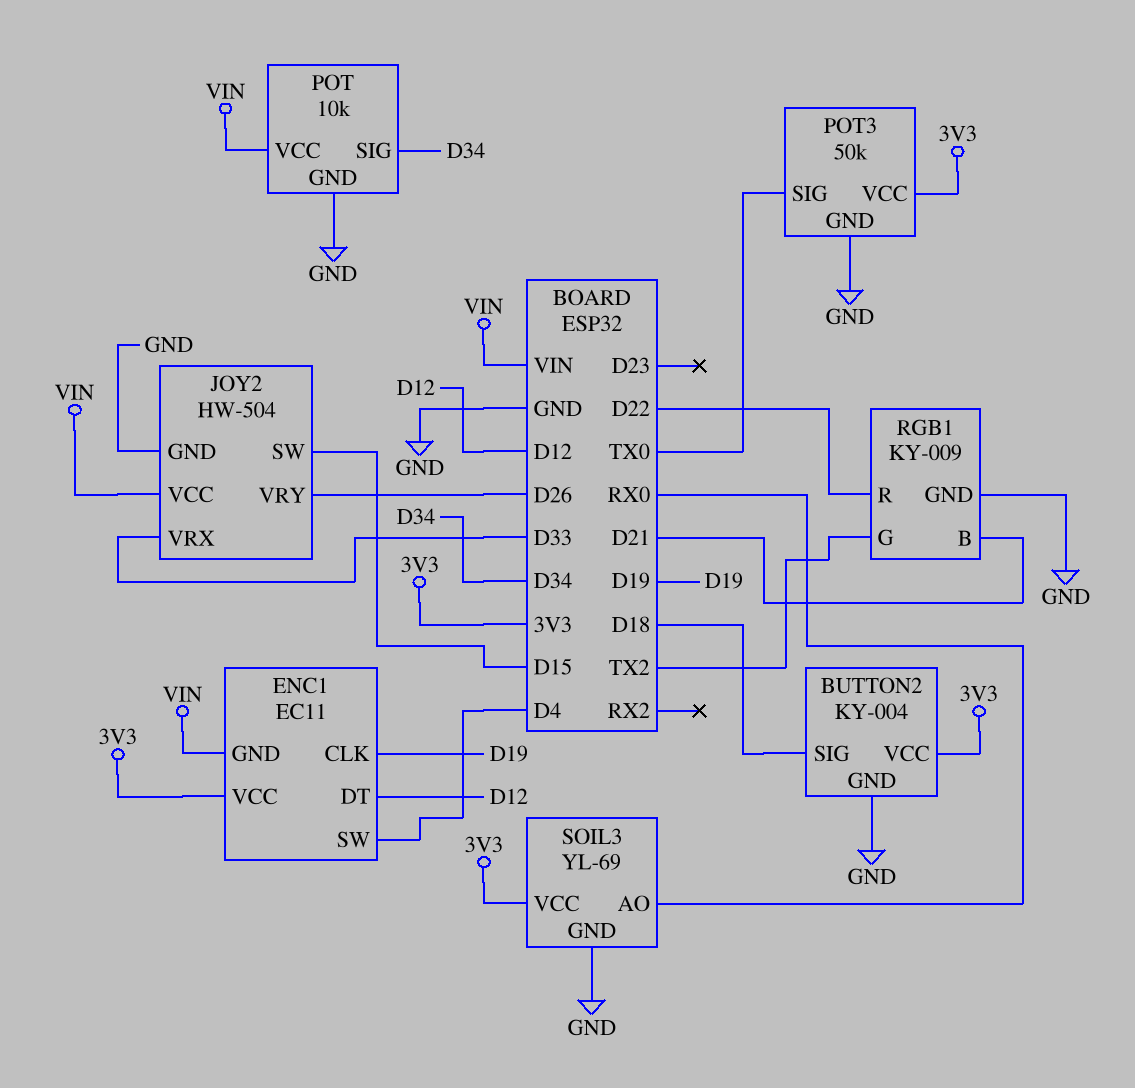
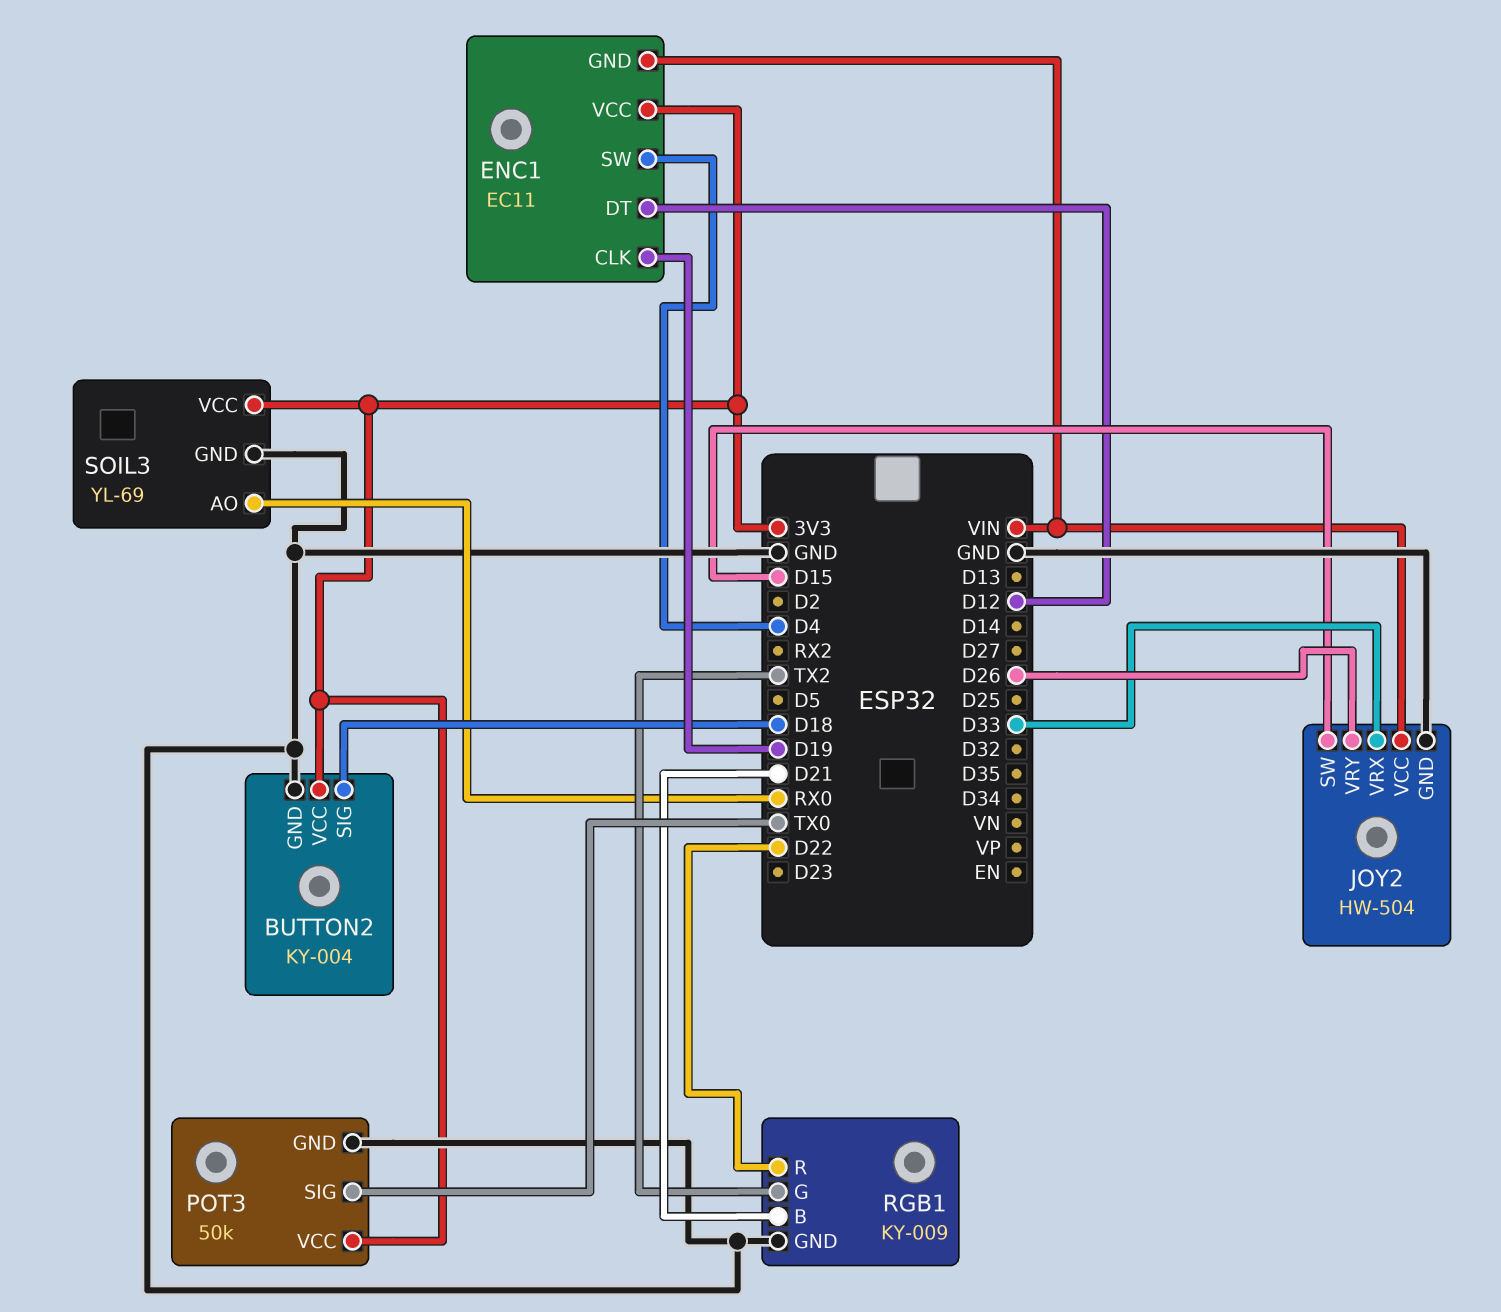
POT: 10k -> none
POT pin GND: GND -> none
POT pin SIG: D34 -> none
POT pin VCC: VIN -> none

